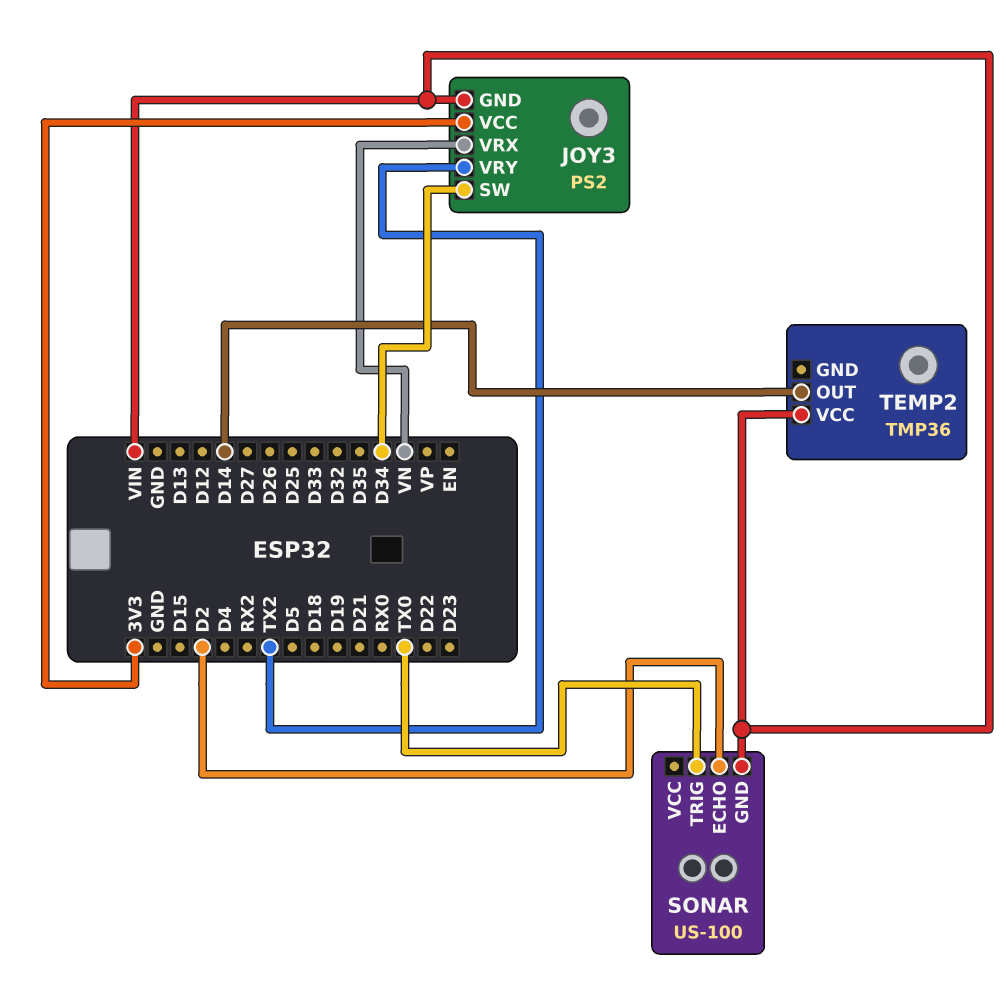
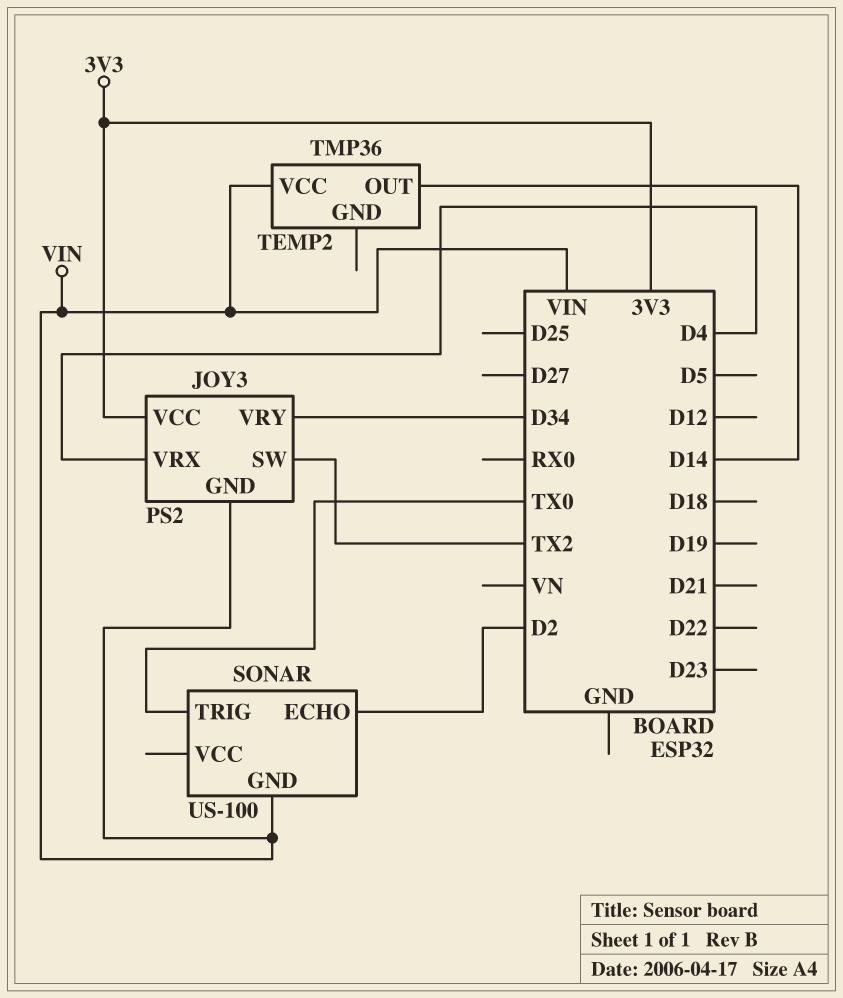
JOY3 pin SW: D34 -> TX2
JOY3 pin VRX: VN -> D4
JOY3 pin VRY: TX2 -> D34

